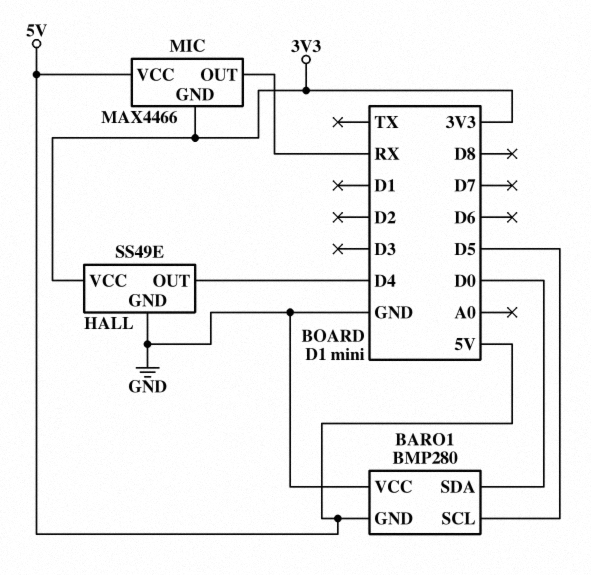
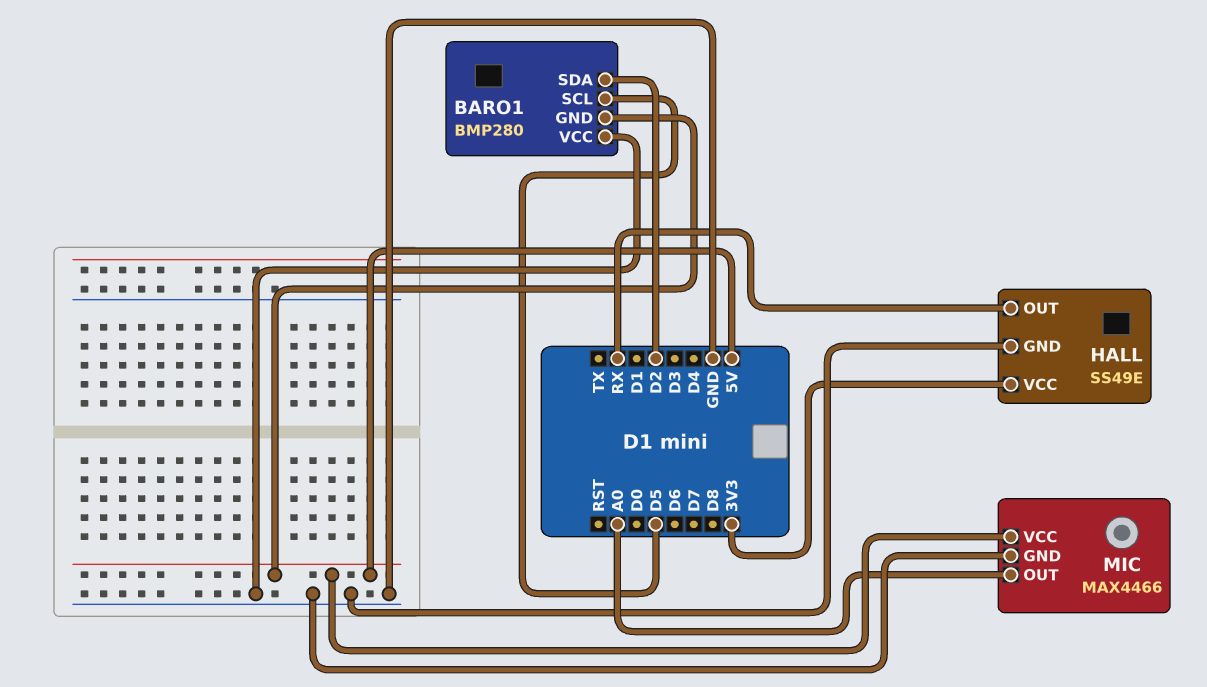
BARO1 pin SDA: D0 -> D2
HALL pin OUT: D4 -> RX
MIC pin GND: 3V3 -> GND
MIC pin OUT: RX -> A0

